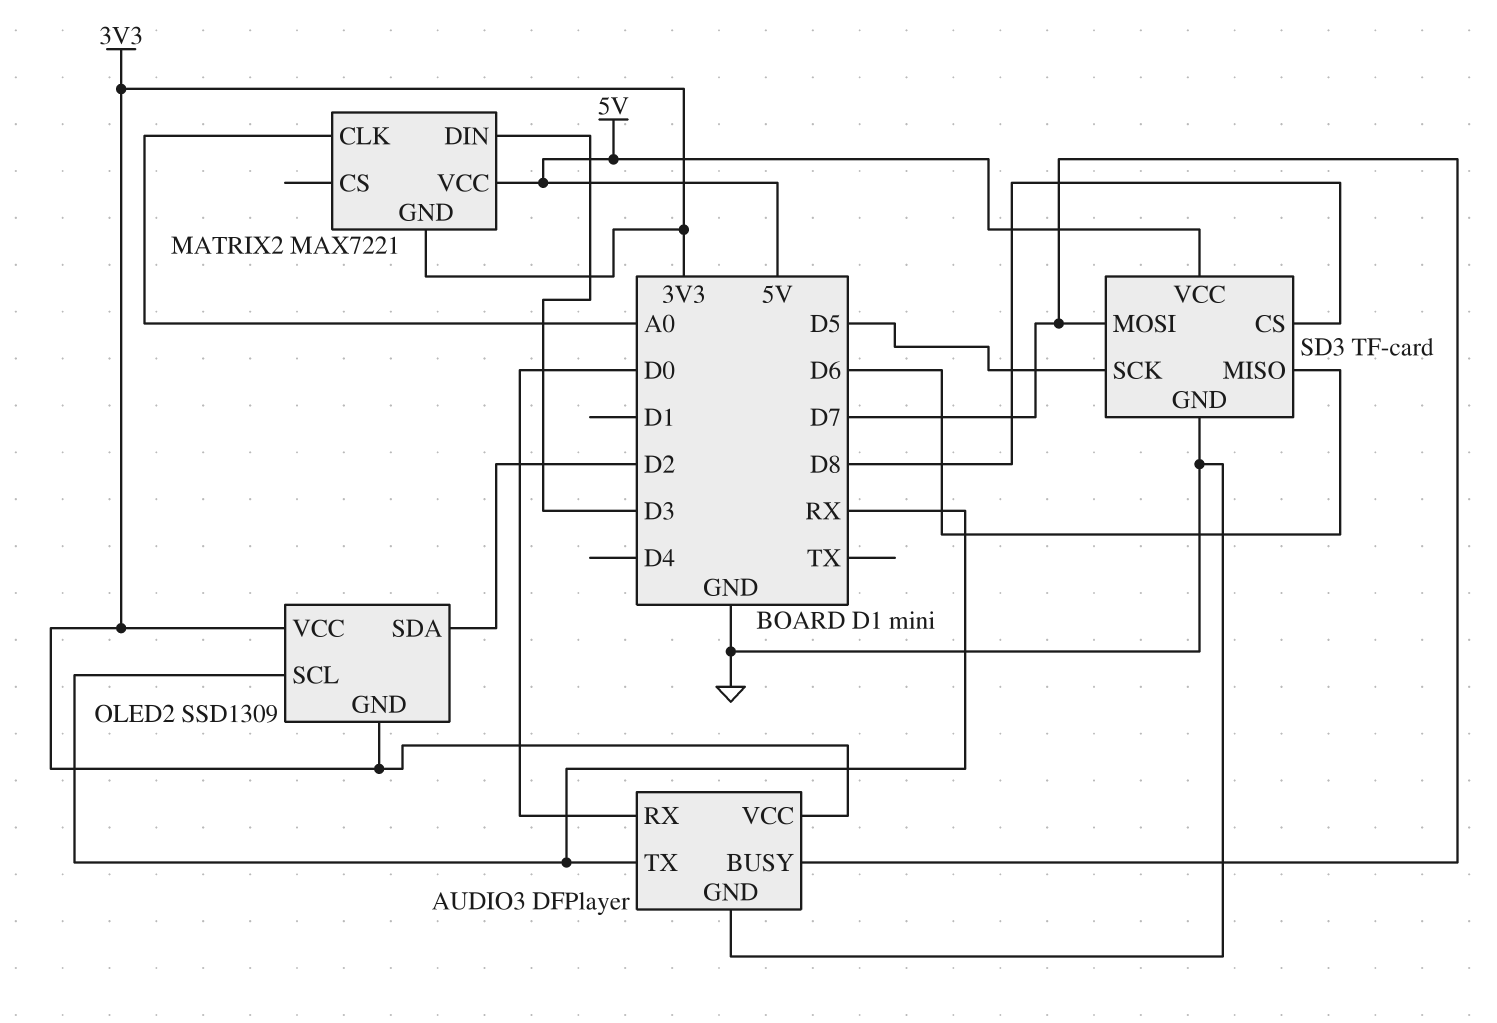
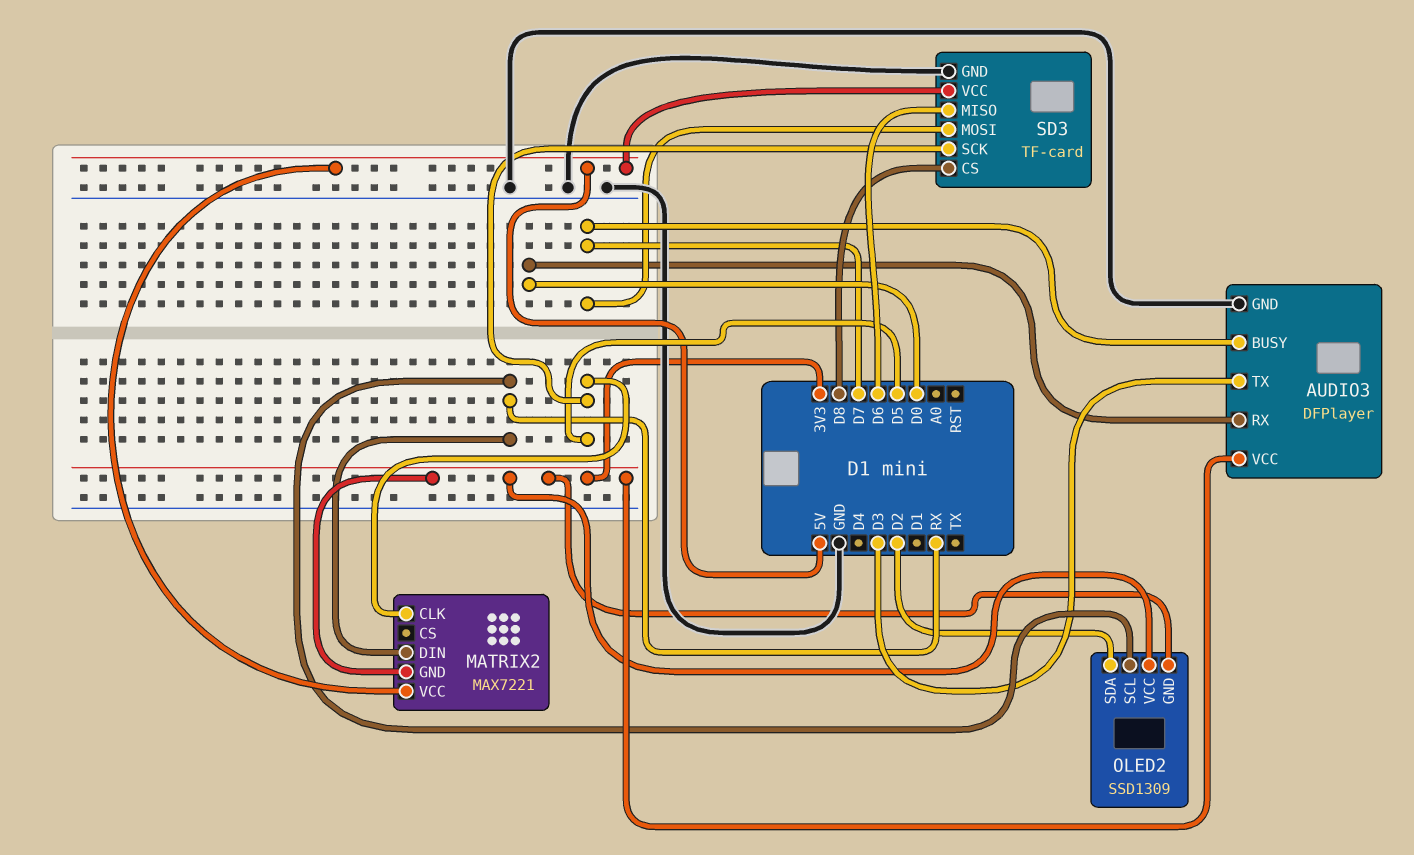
AUDIO3 pin TX: RX -> D3
MATRIX2 pin CLK: A0 -> D5
MATRIX2 pin DIN: D3 -> RX

